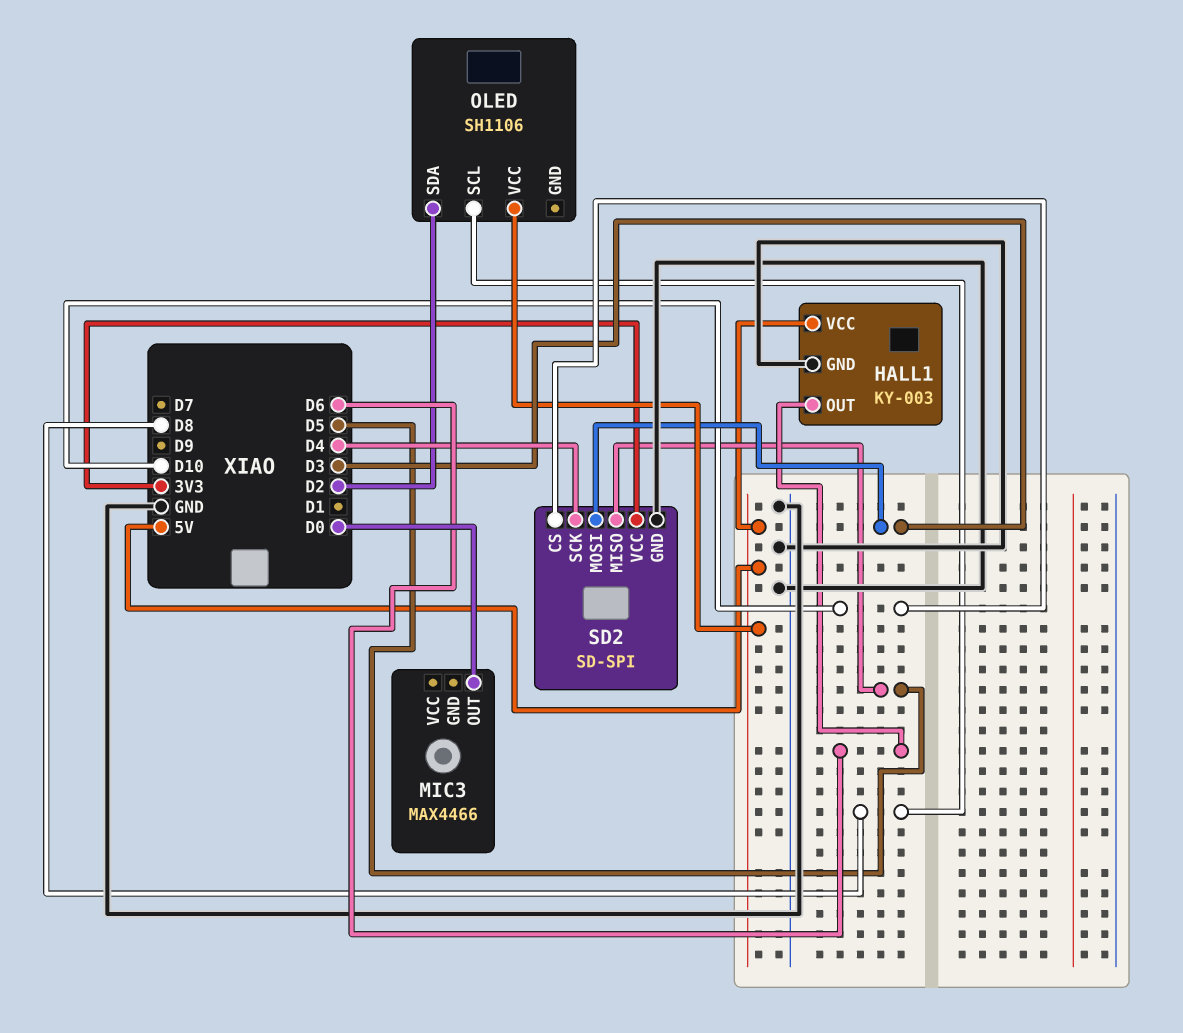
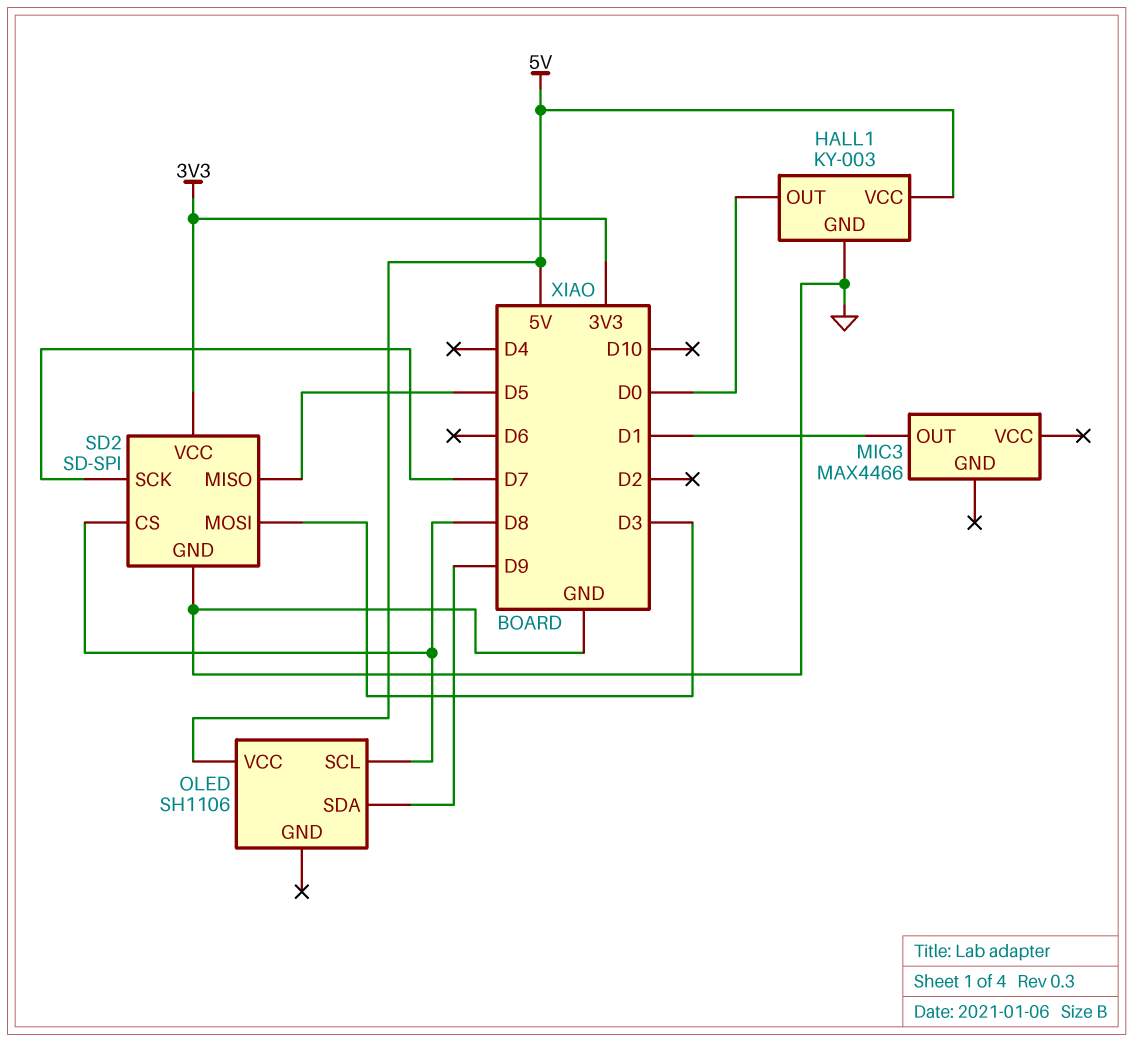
HALL1 pin OUT: D6 -> D0
MIC3 pin OUT: D0 -> D1
OLED pin SDA: D2 -> D9
SD2 pin CS: D10 -> D8
SD2 pin SCK: D4 -> D7

